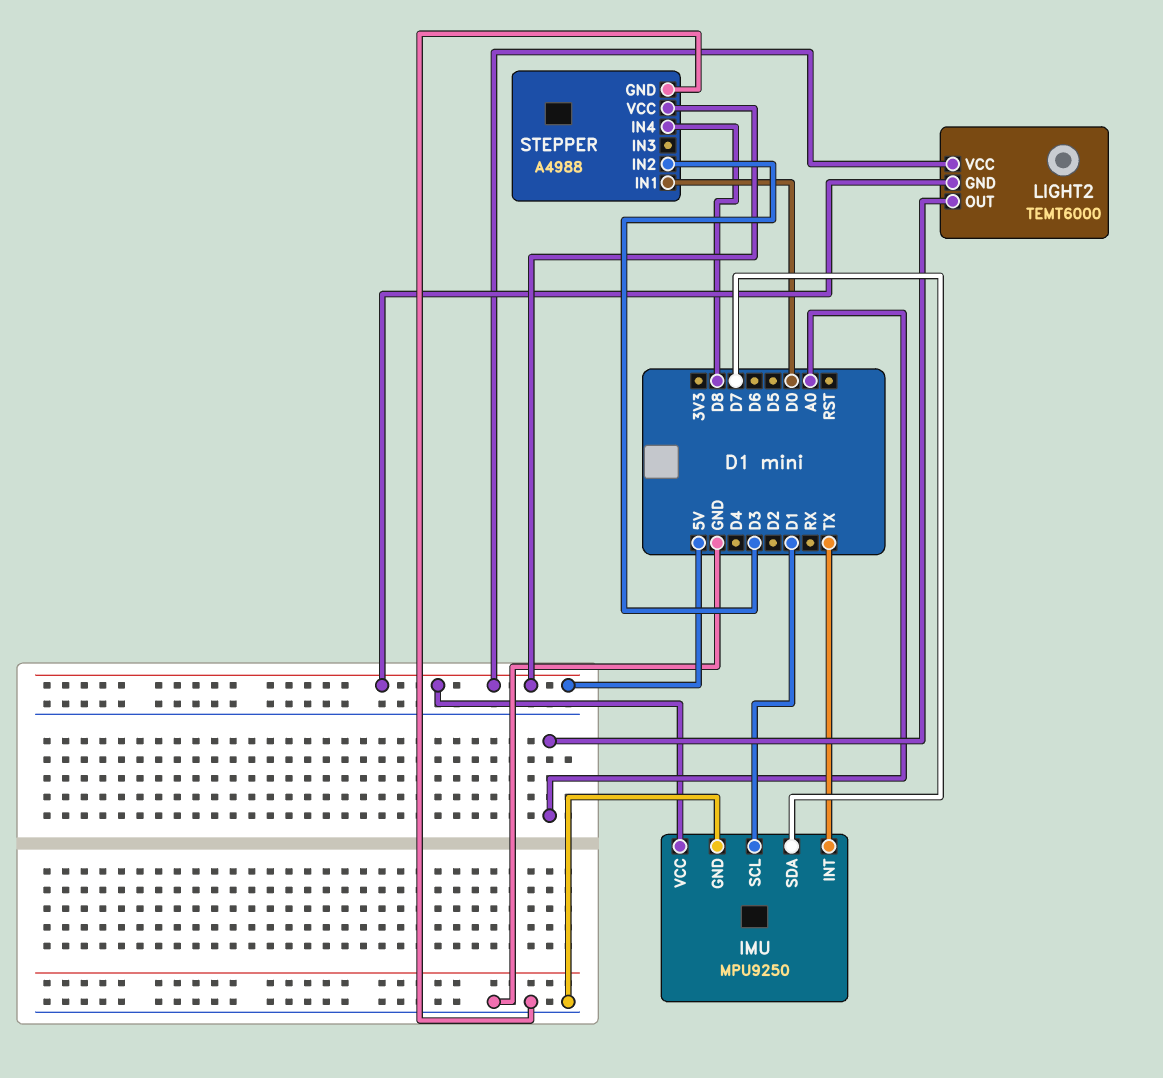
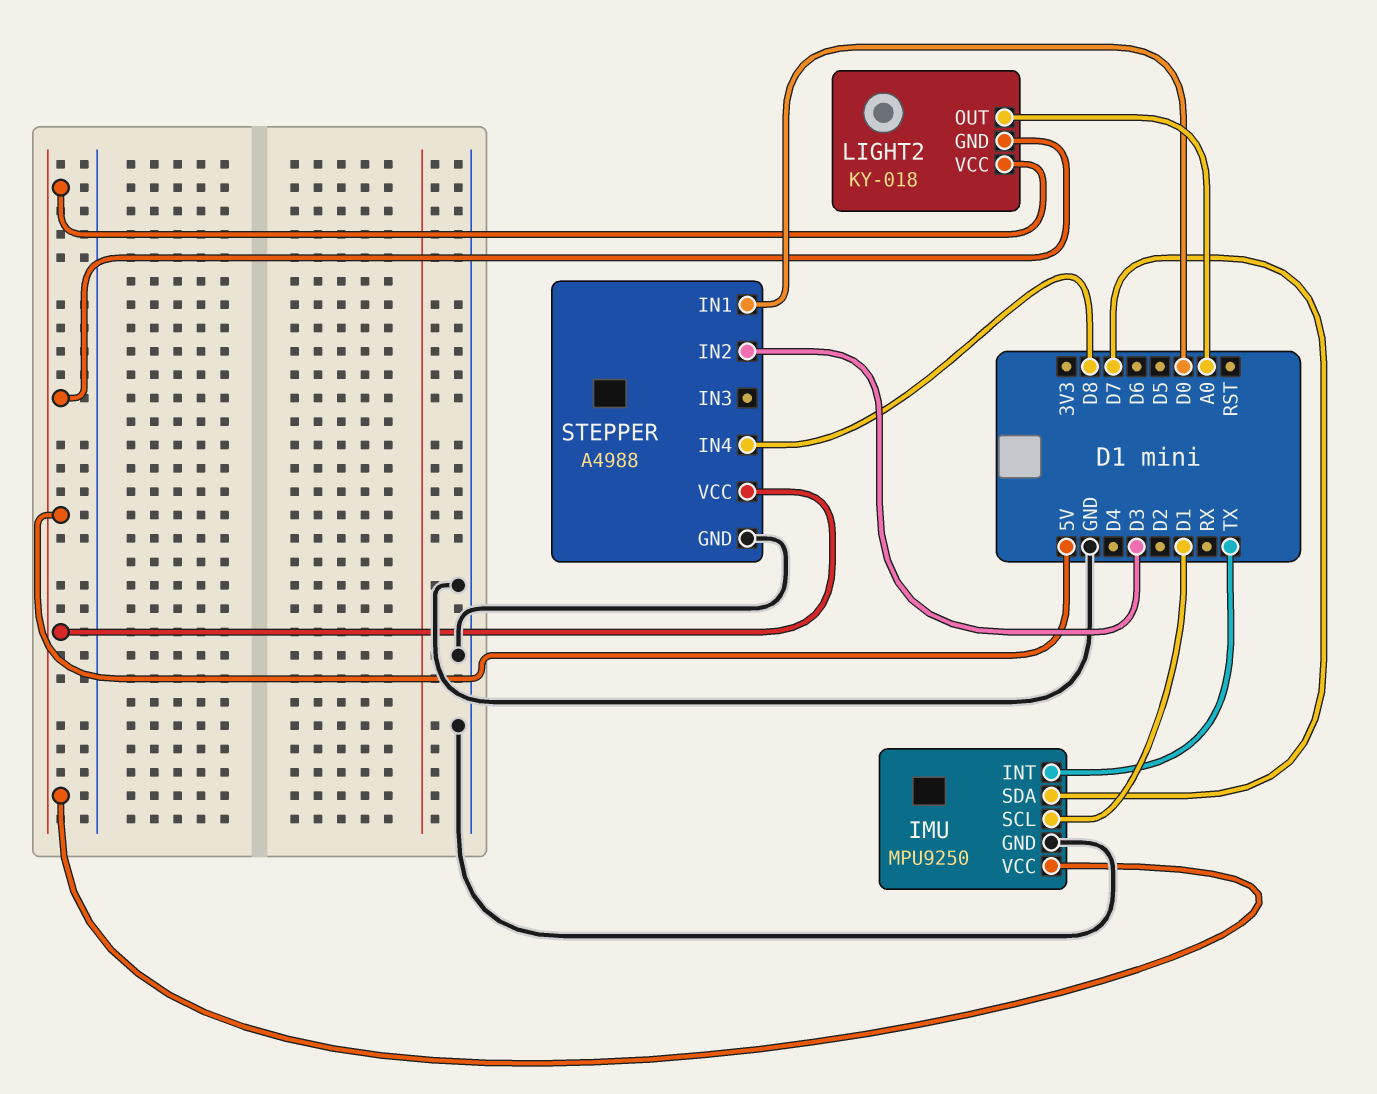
LIGHT2: TEMT6000 -> KY-018

